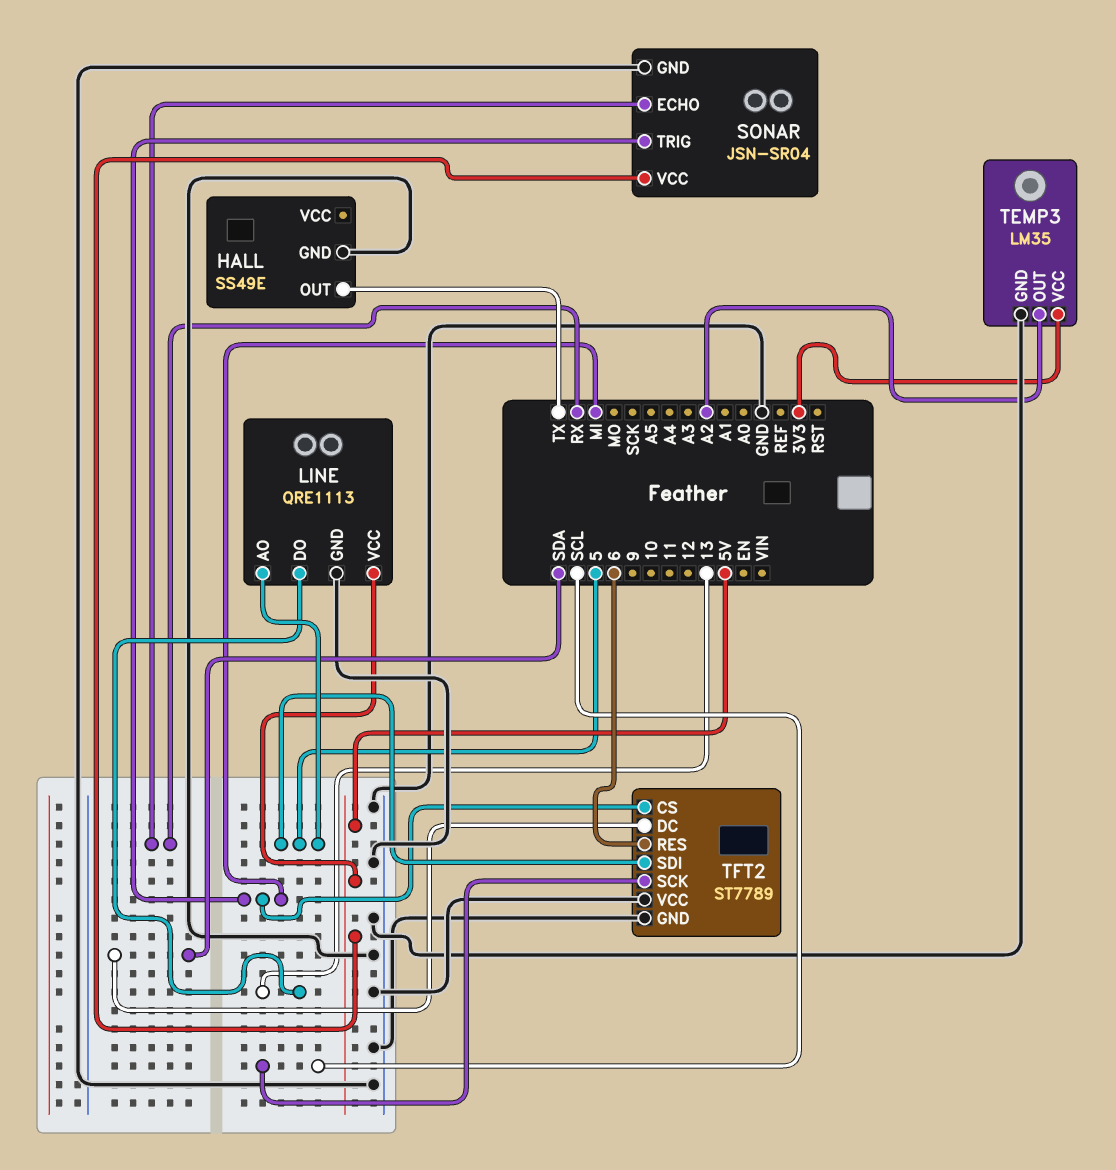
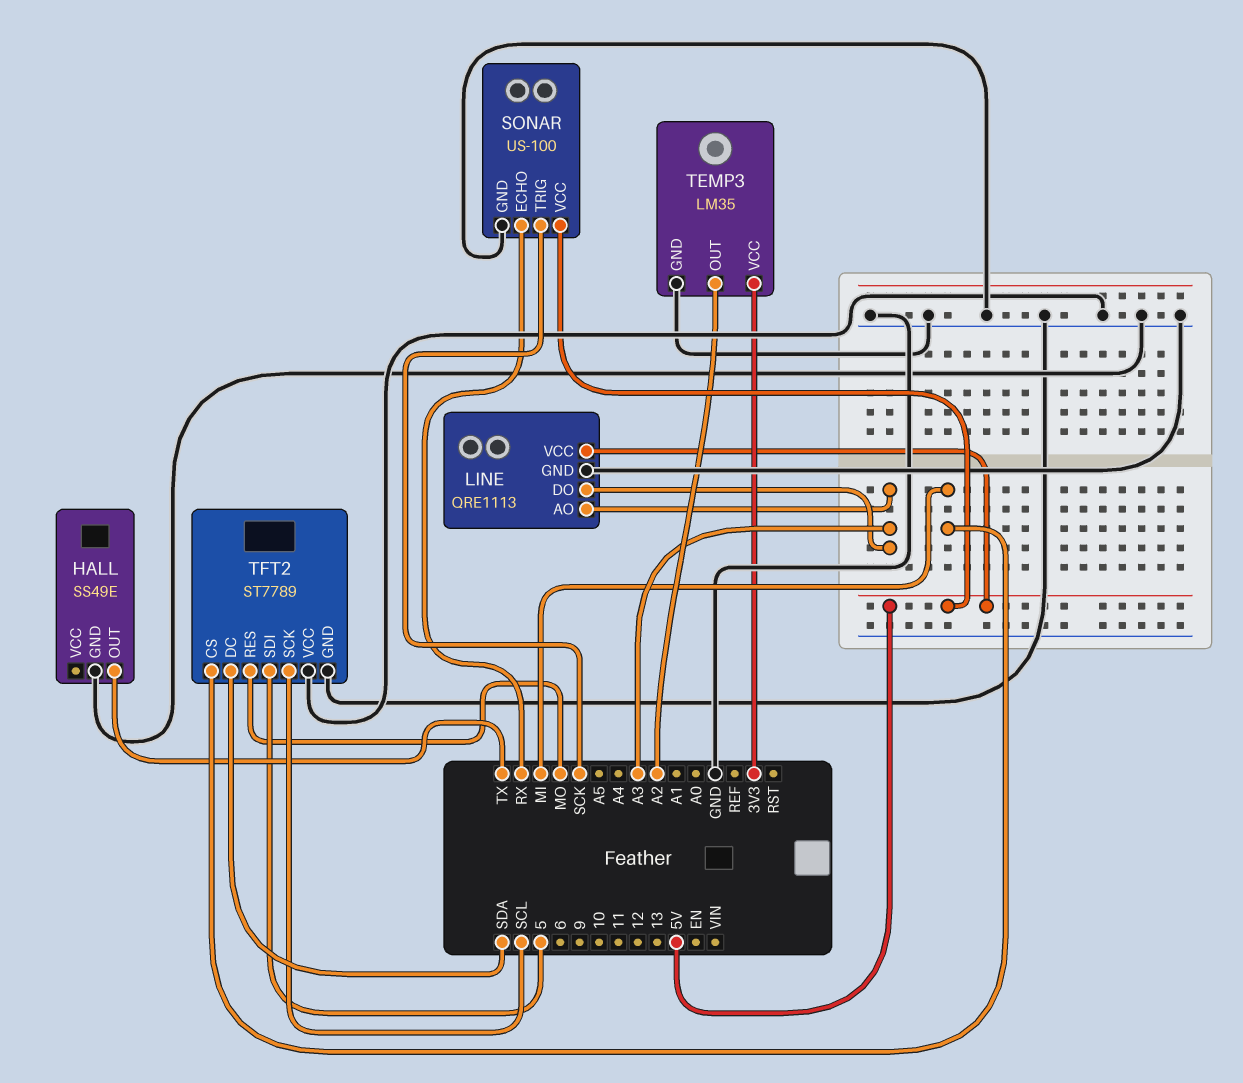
LINE pin AO: 5 -> A3
LINE pin DO: 13 -> A3
SONAR: JSN-SR04 -> US-100
SONAR pin TRIG: MI -> SCK
TFT2 pin RES: 6 -> MO

